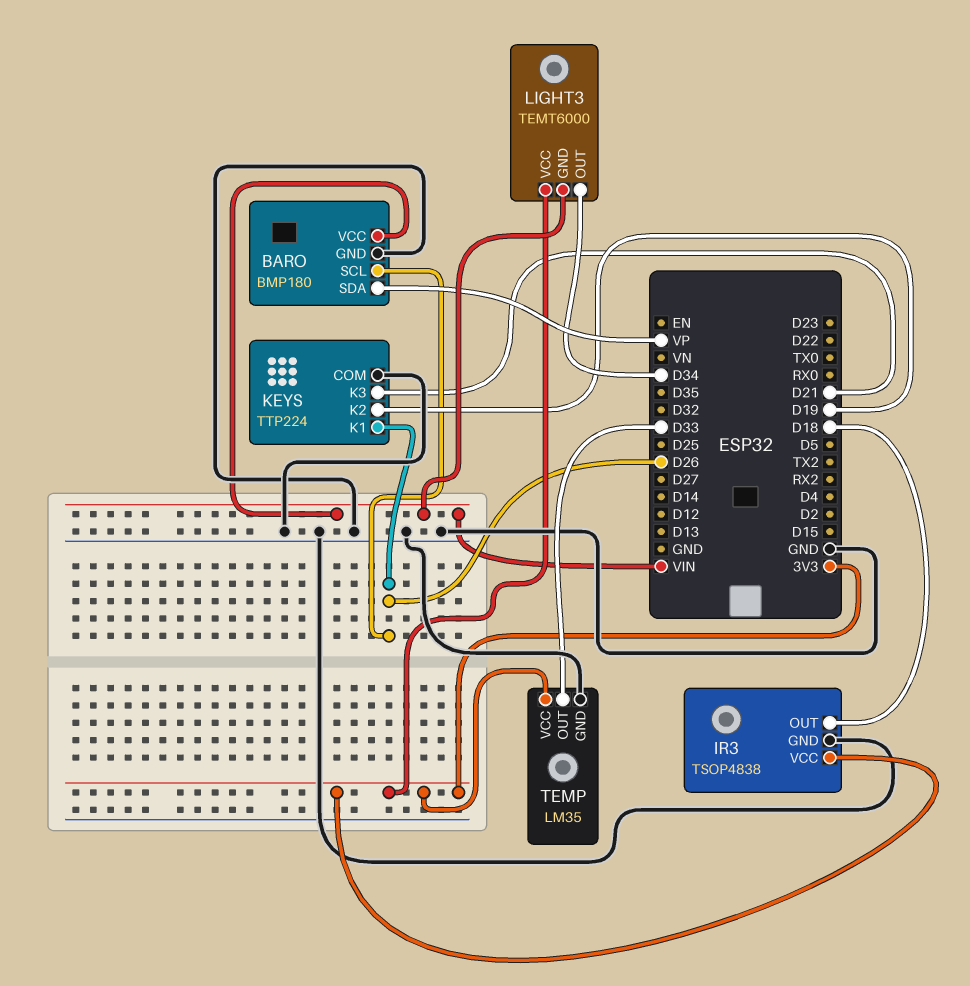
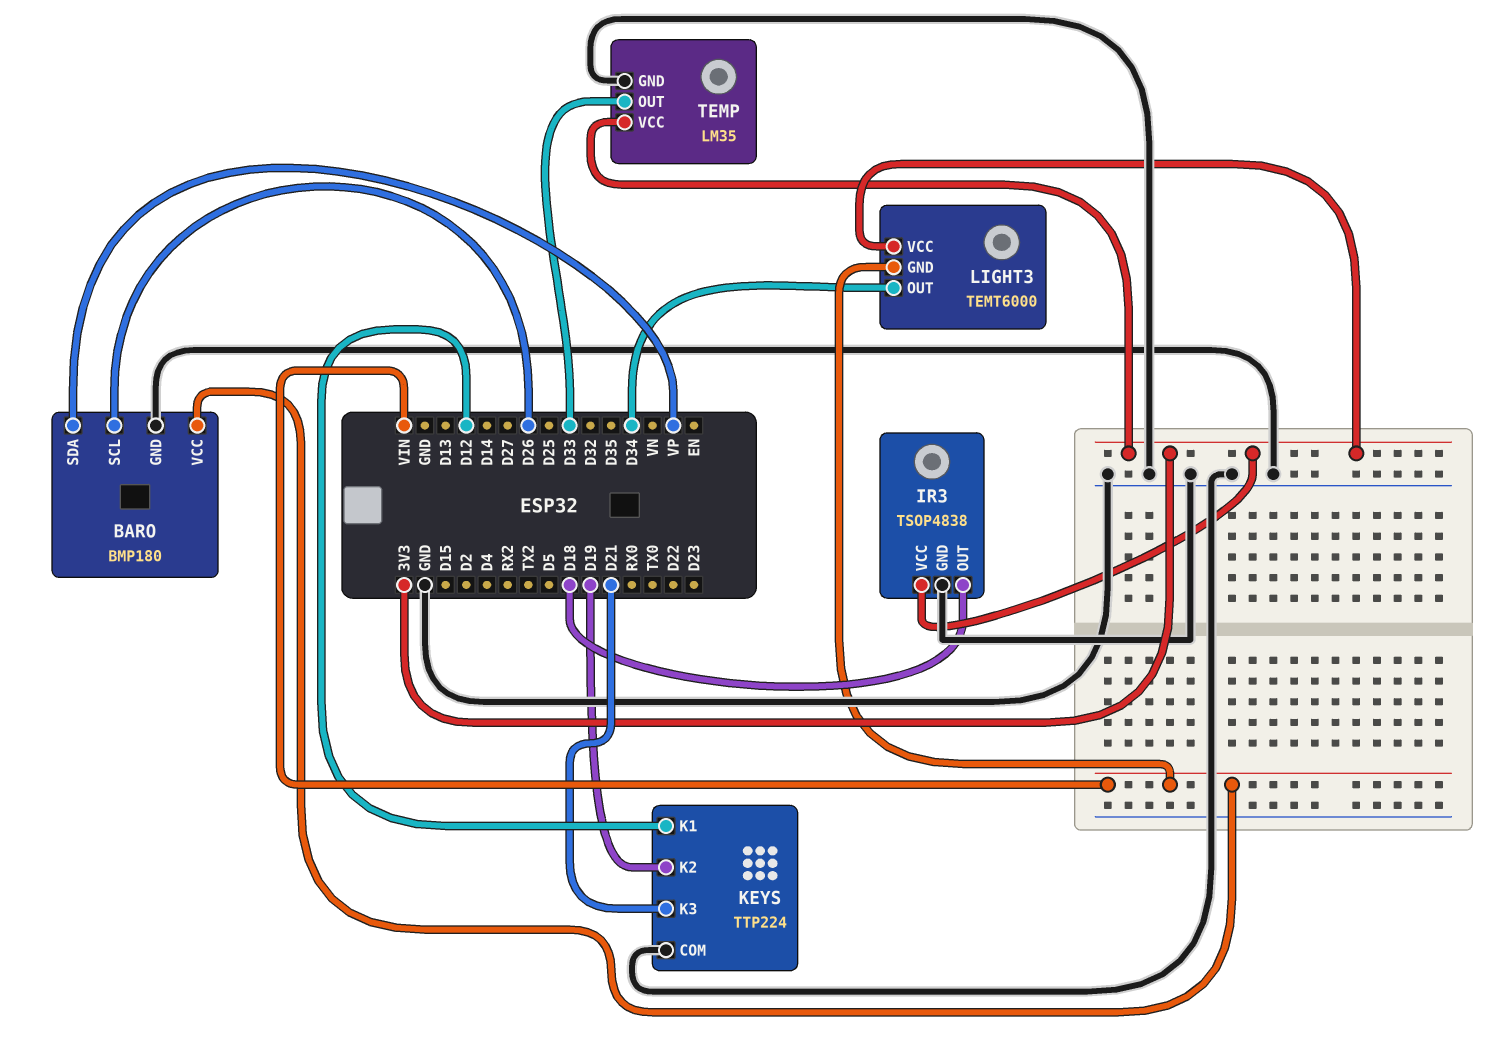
KEYS pin K1: D26 -> D12

